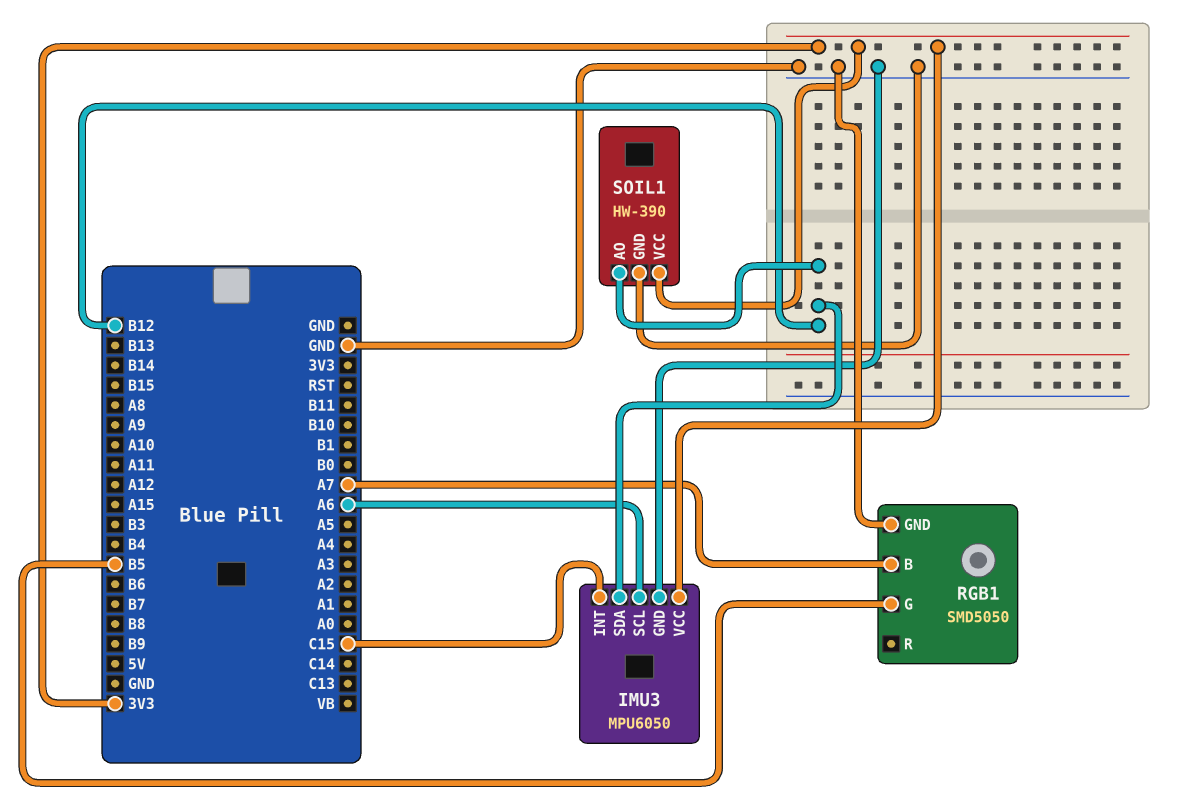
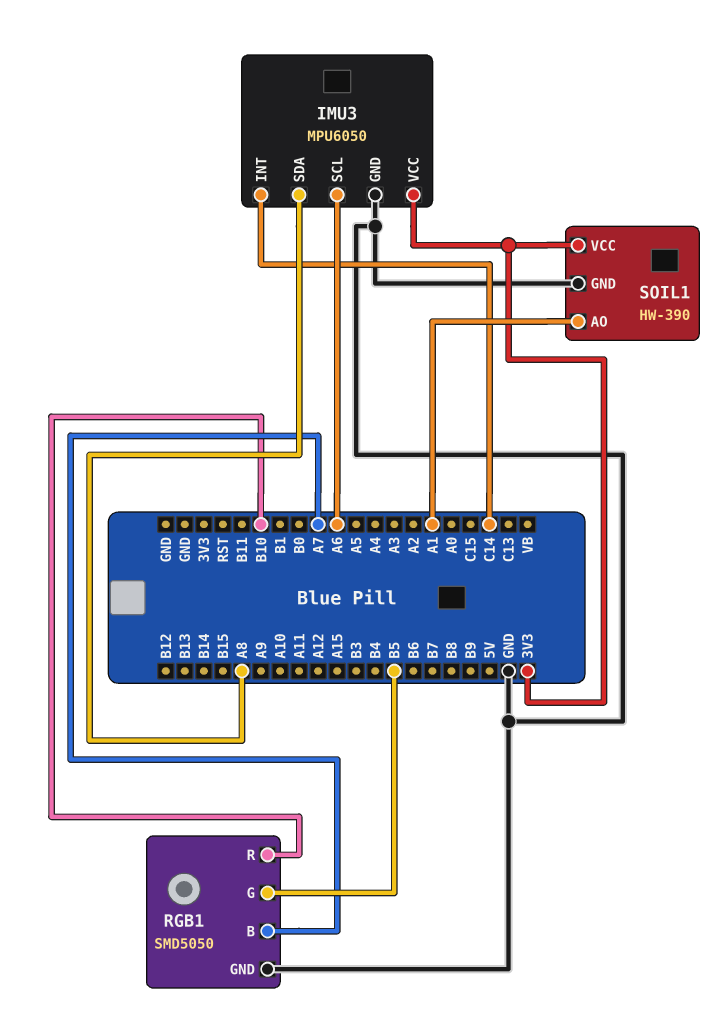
IMU3 pin INT: C15 -> C14
IMU3 pin SDA: B12 -> A8
RGB1 pin R: none -> B10
SOIL1 pin AO: B12 -> A1

